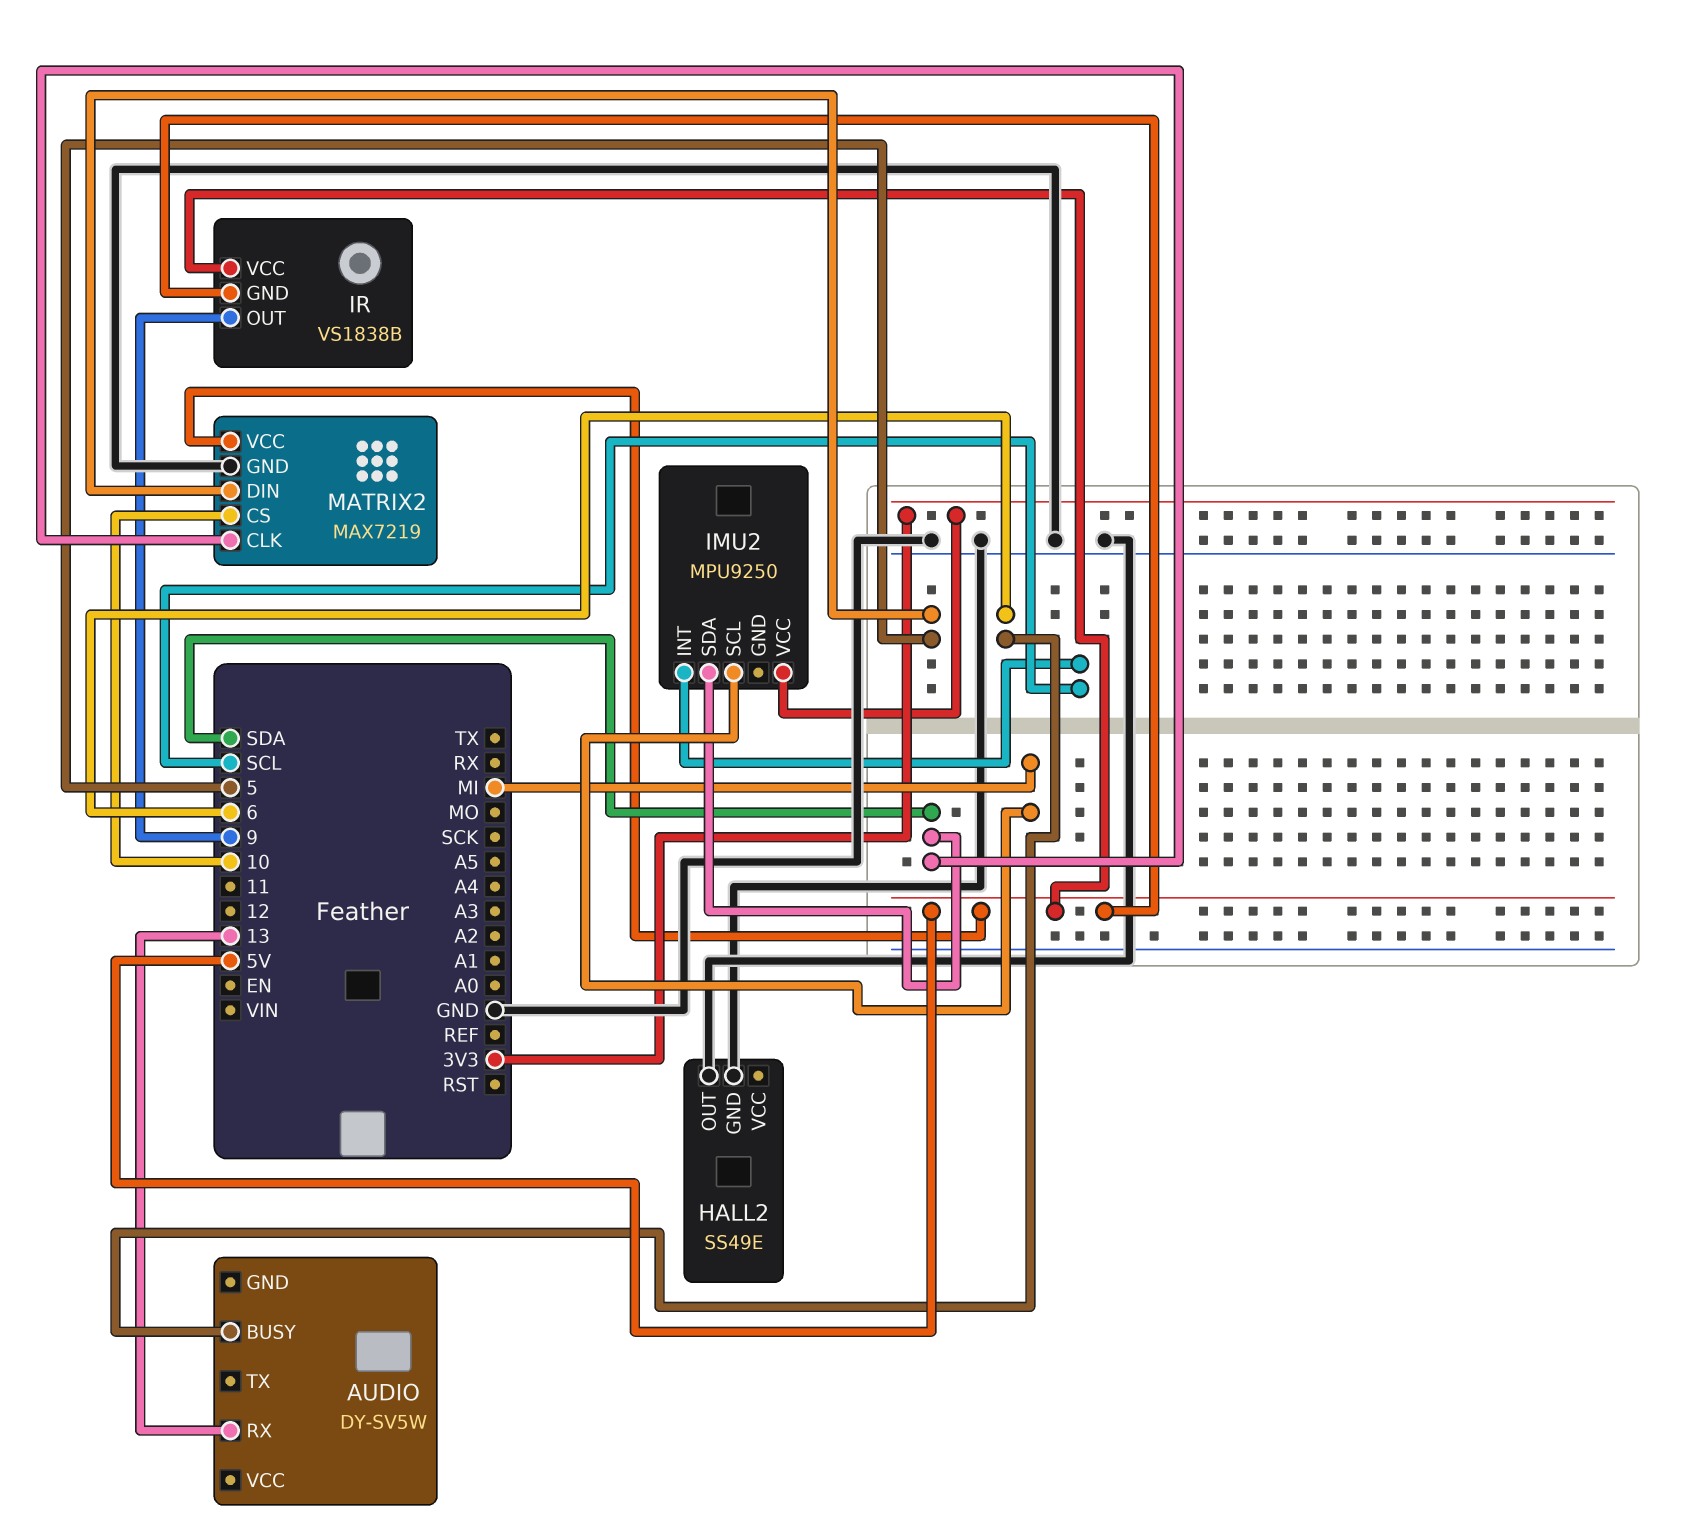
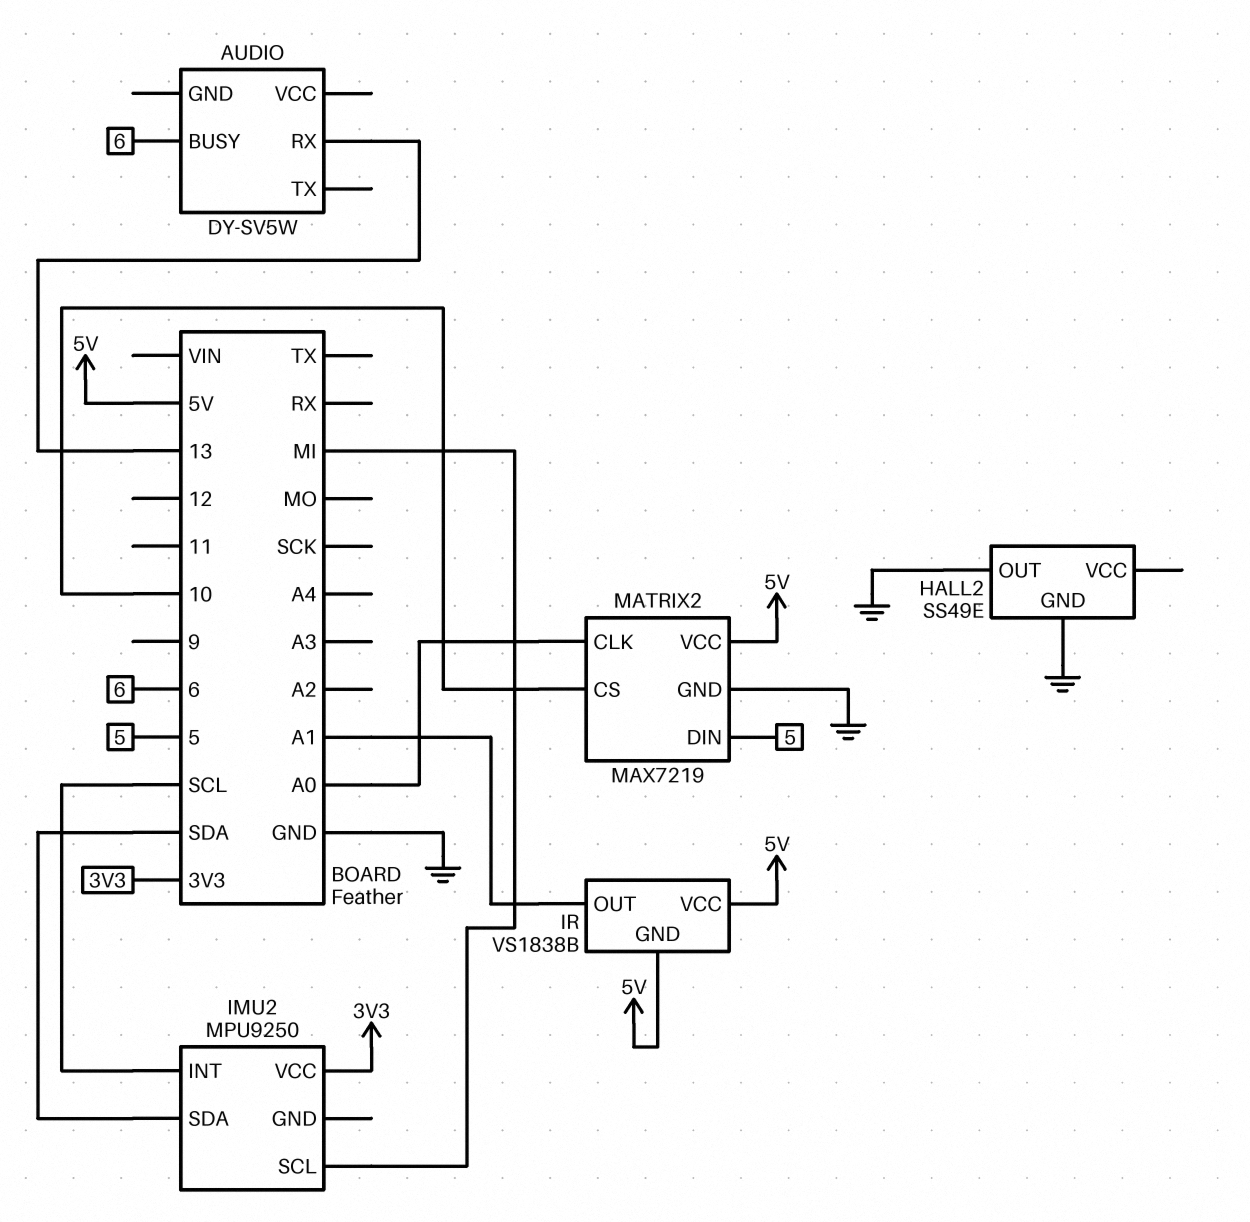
IR pin OUT: 9 -> A1
MATRIX2 pin CLK: SDA -> A0

